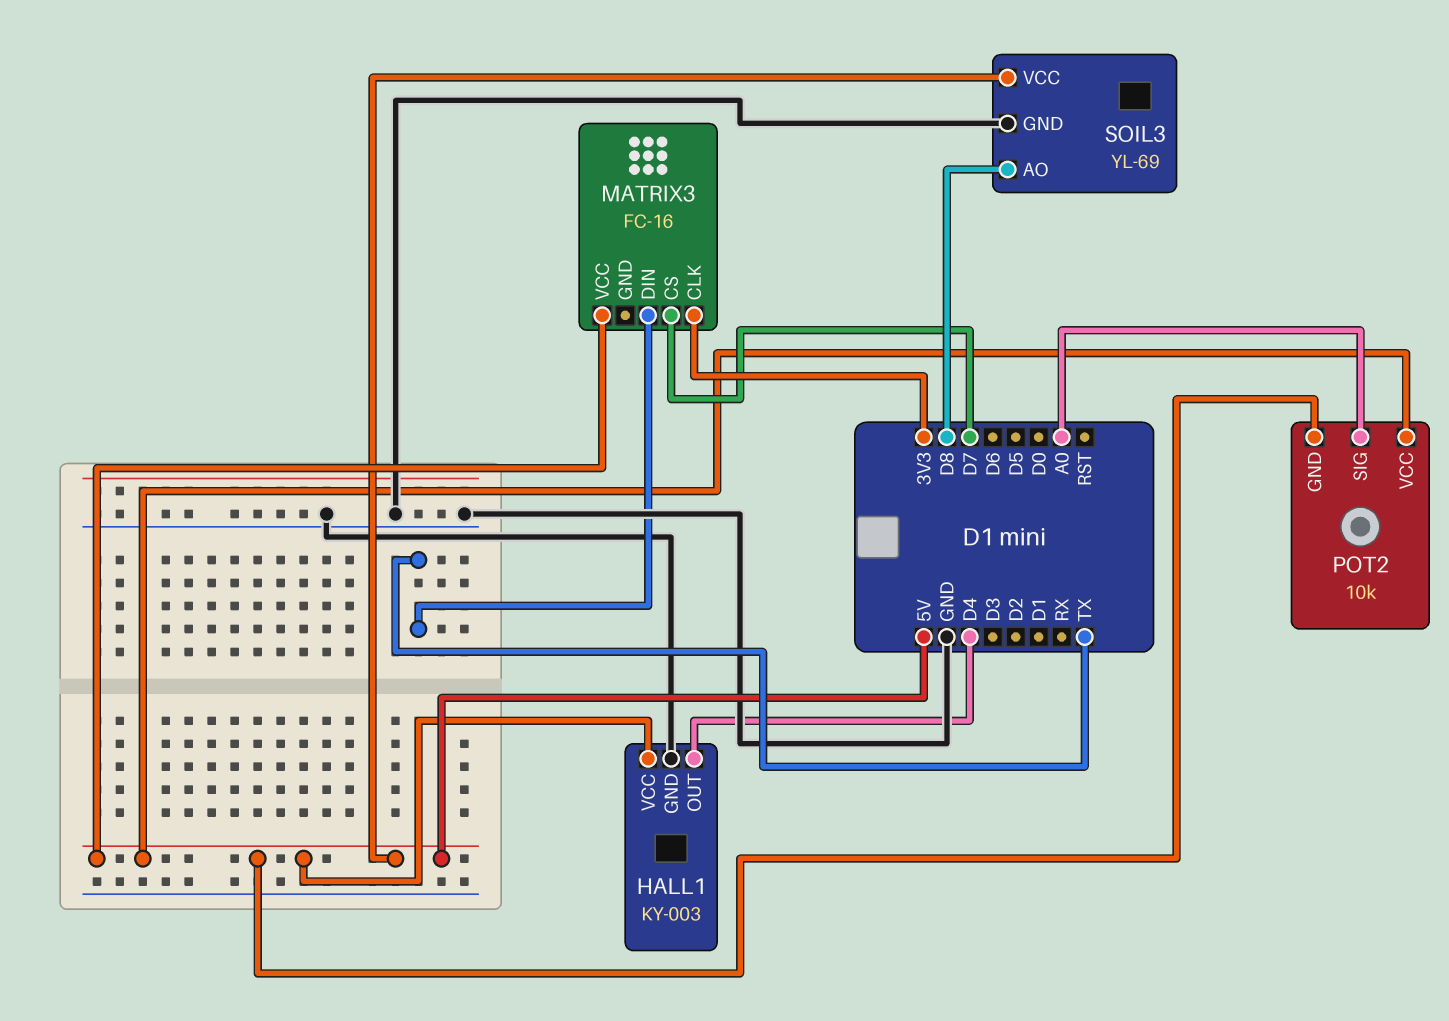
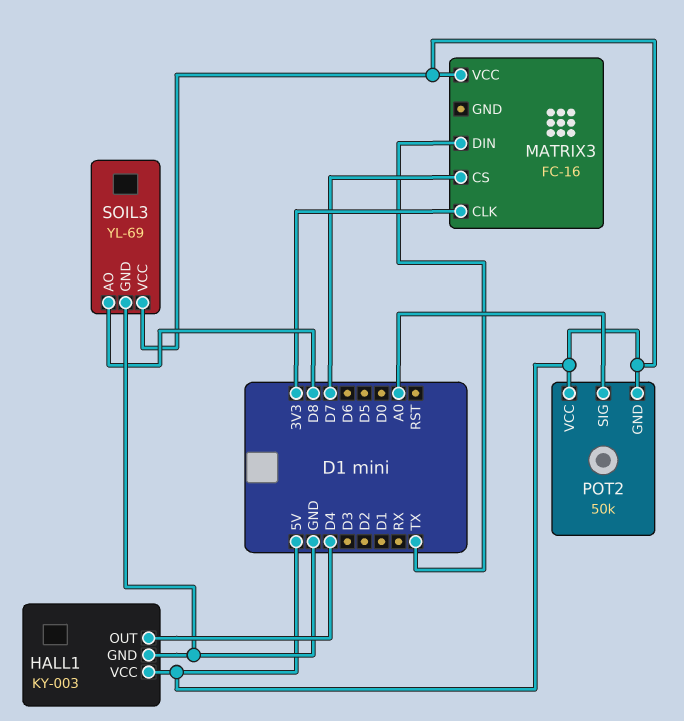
POT2: 10k -> 50k

